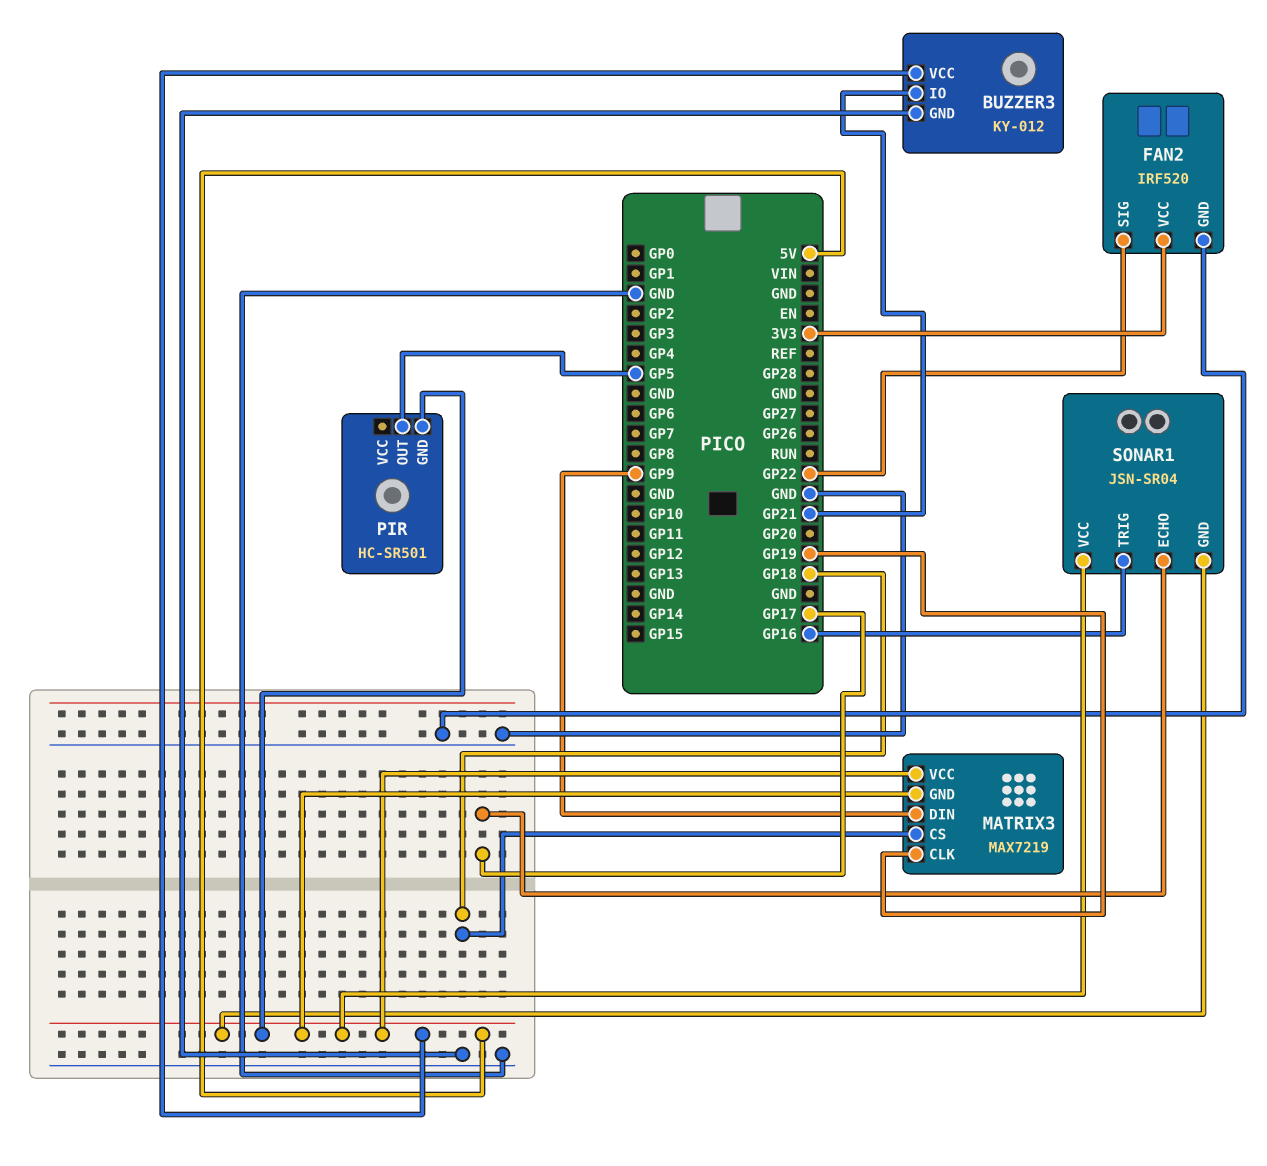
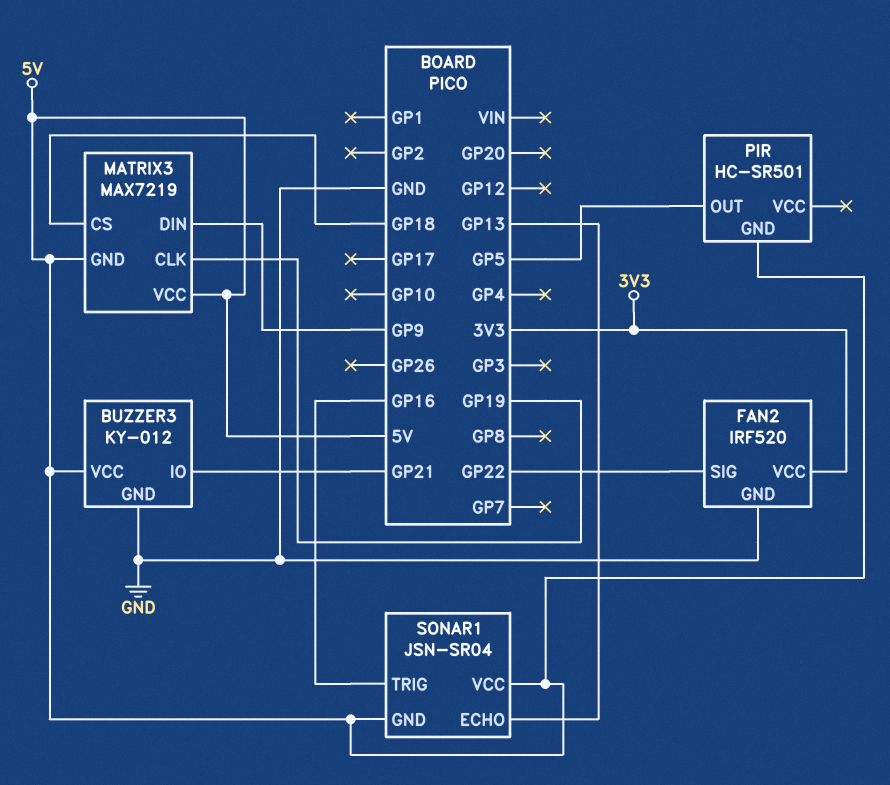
SONAR1 pin ECHO: GP17 -> GP13

